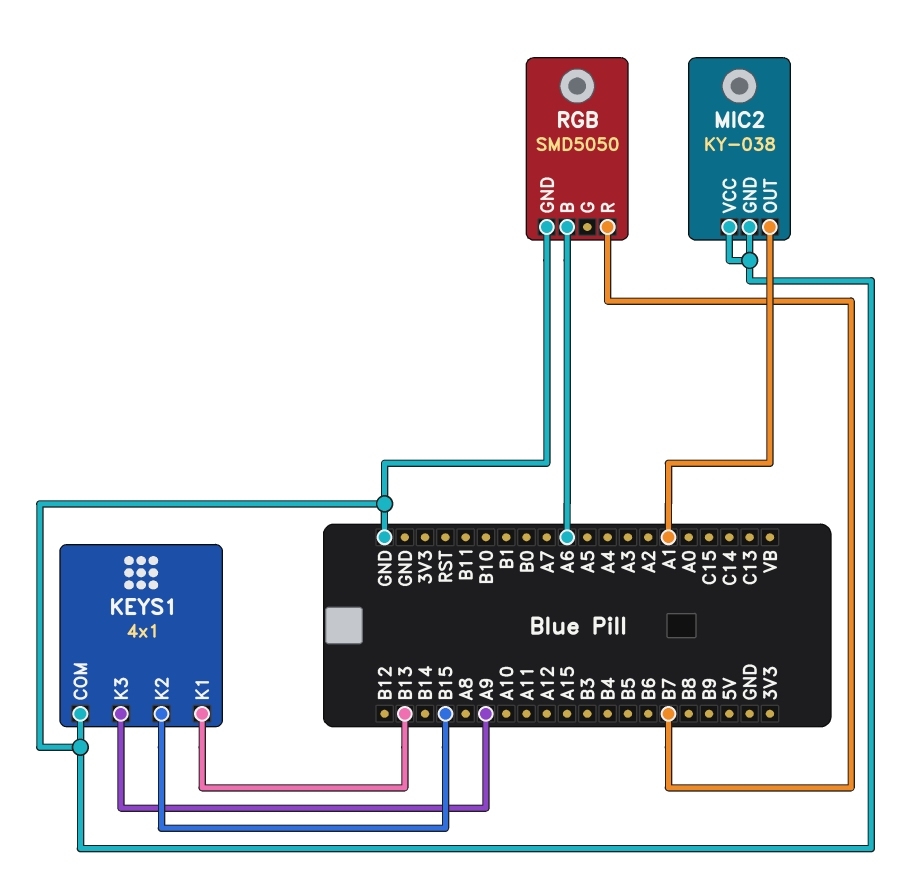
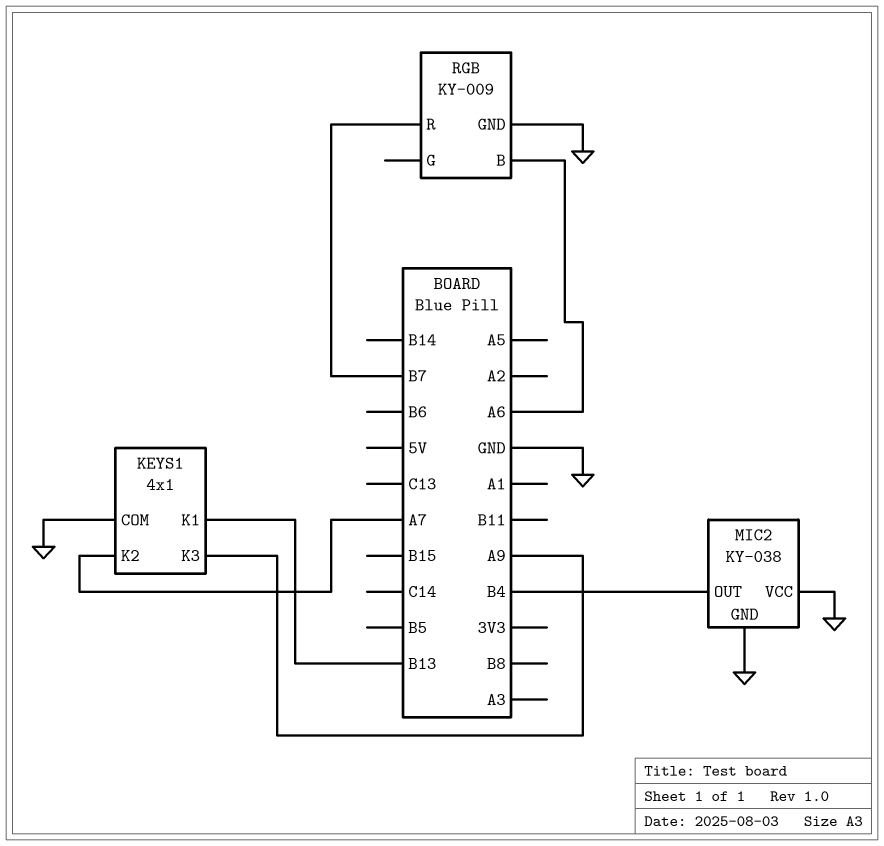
KEYS1 pin K2: B15 -> A7
MIC2 pin OUT: A1 -> B4
RGB: SMD5050 -> KY-009

